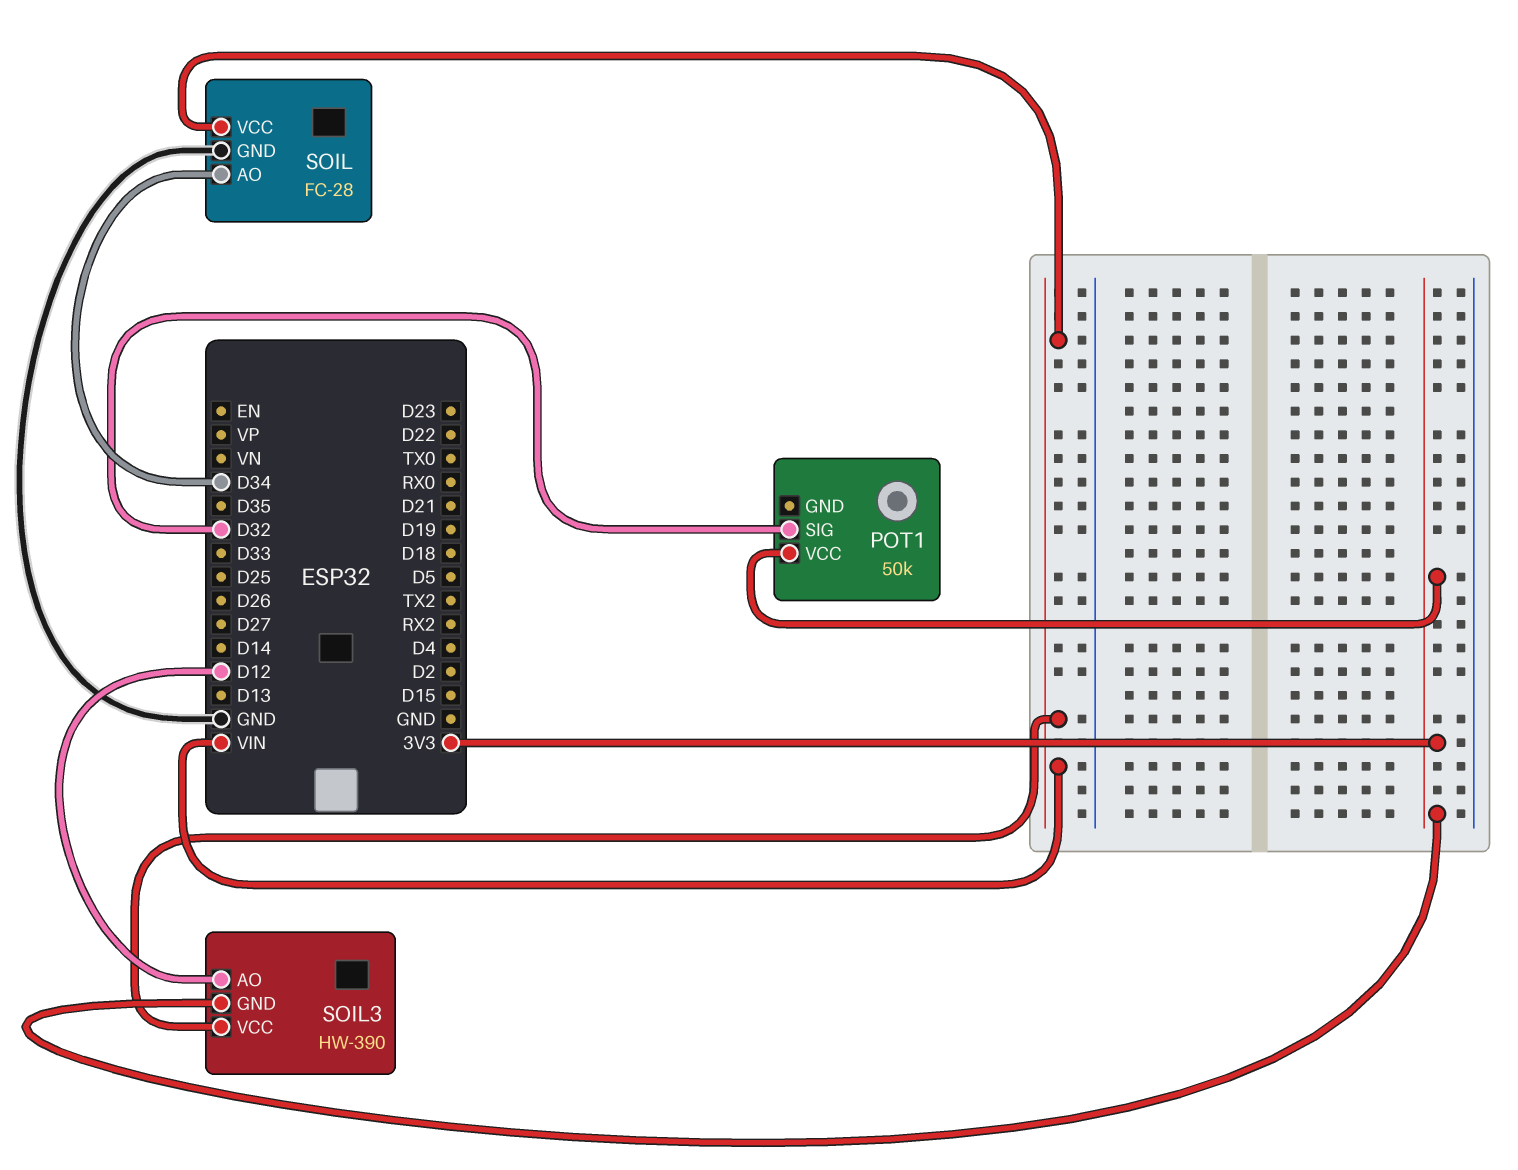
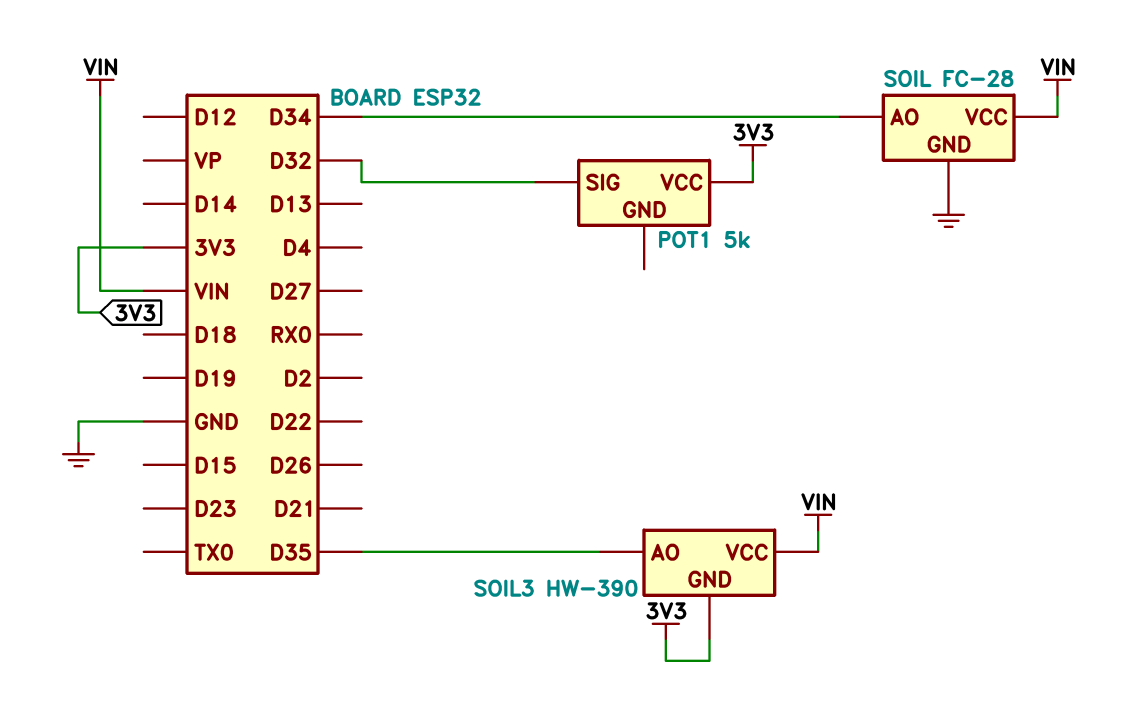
POT1: 50k -> 5k
SOIL3 pin AO: D12 -> D35

